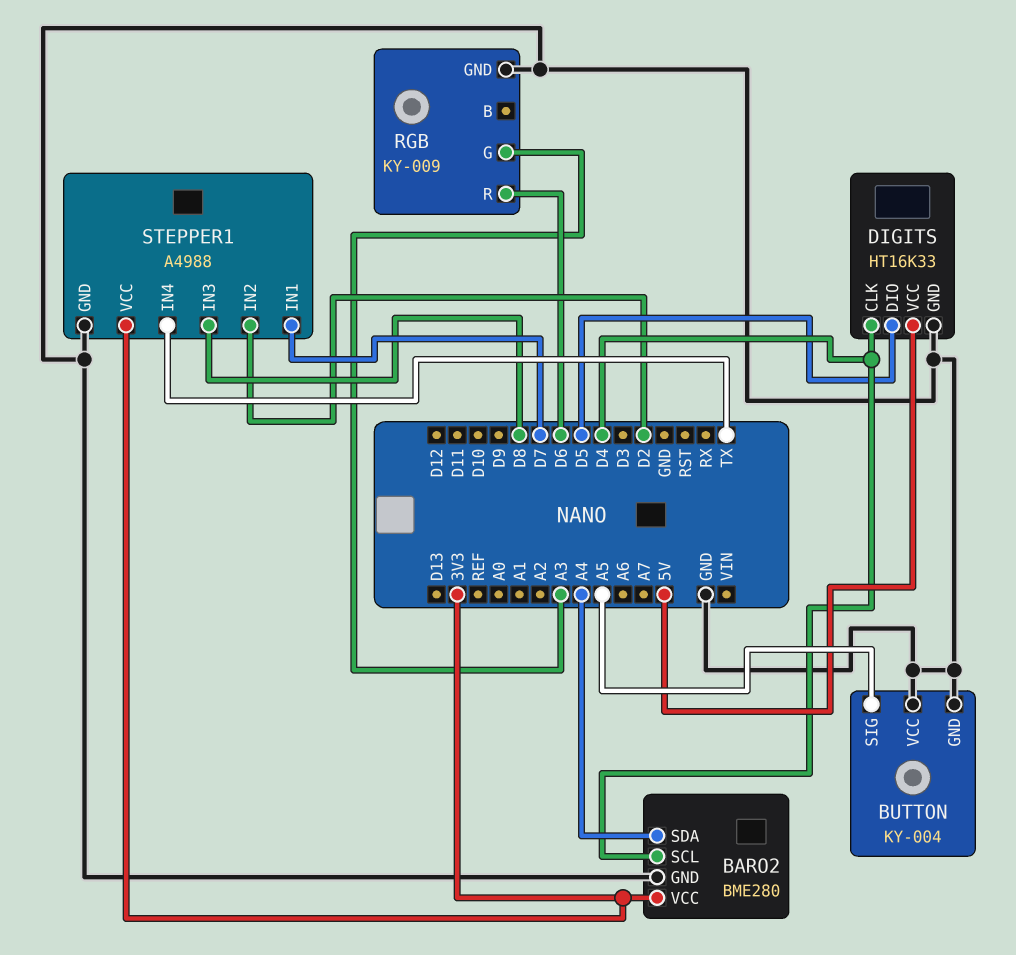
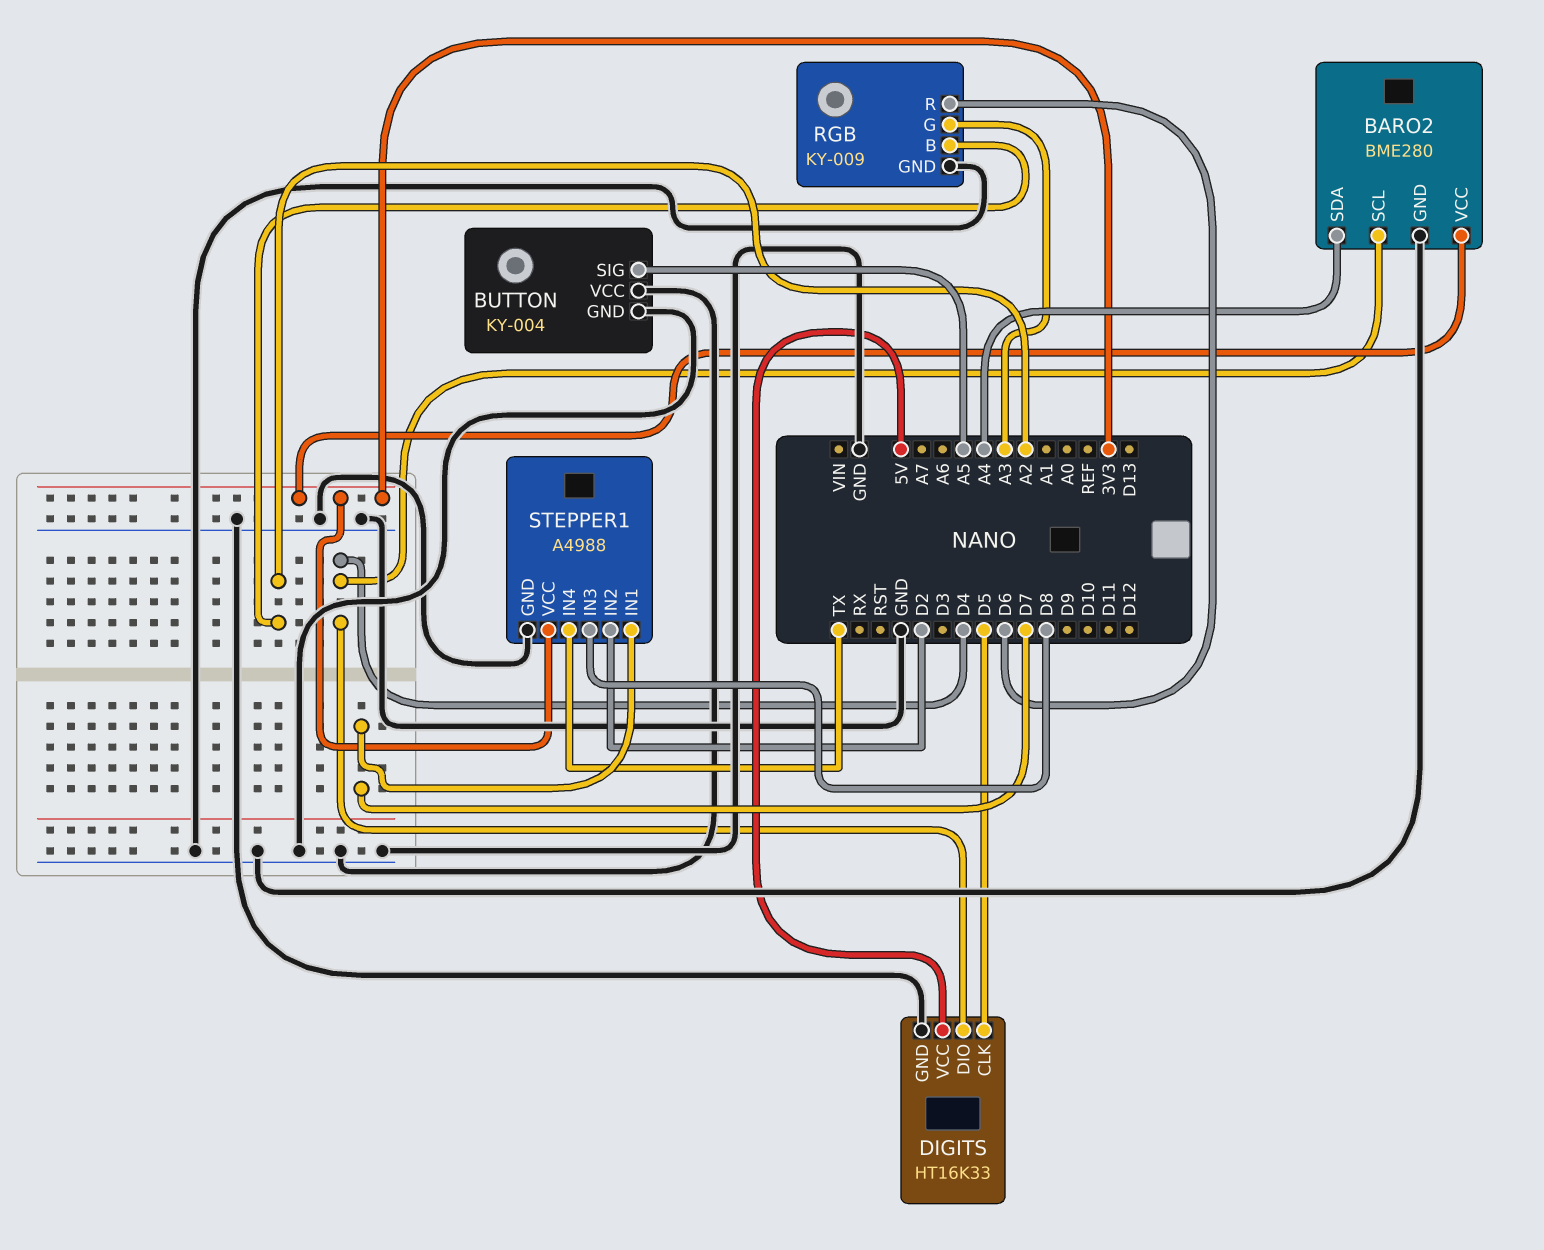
DIGITS pin CLK: D4 -> D5
DIGITS pin DIO: D5 -> D4
RGB pin B: none -> A2

